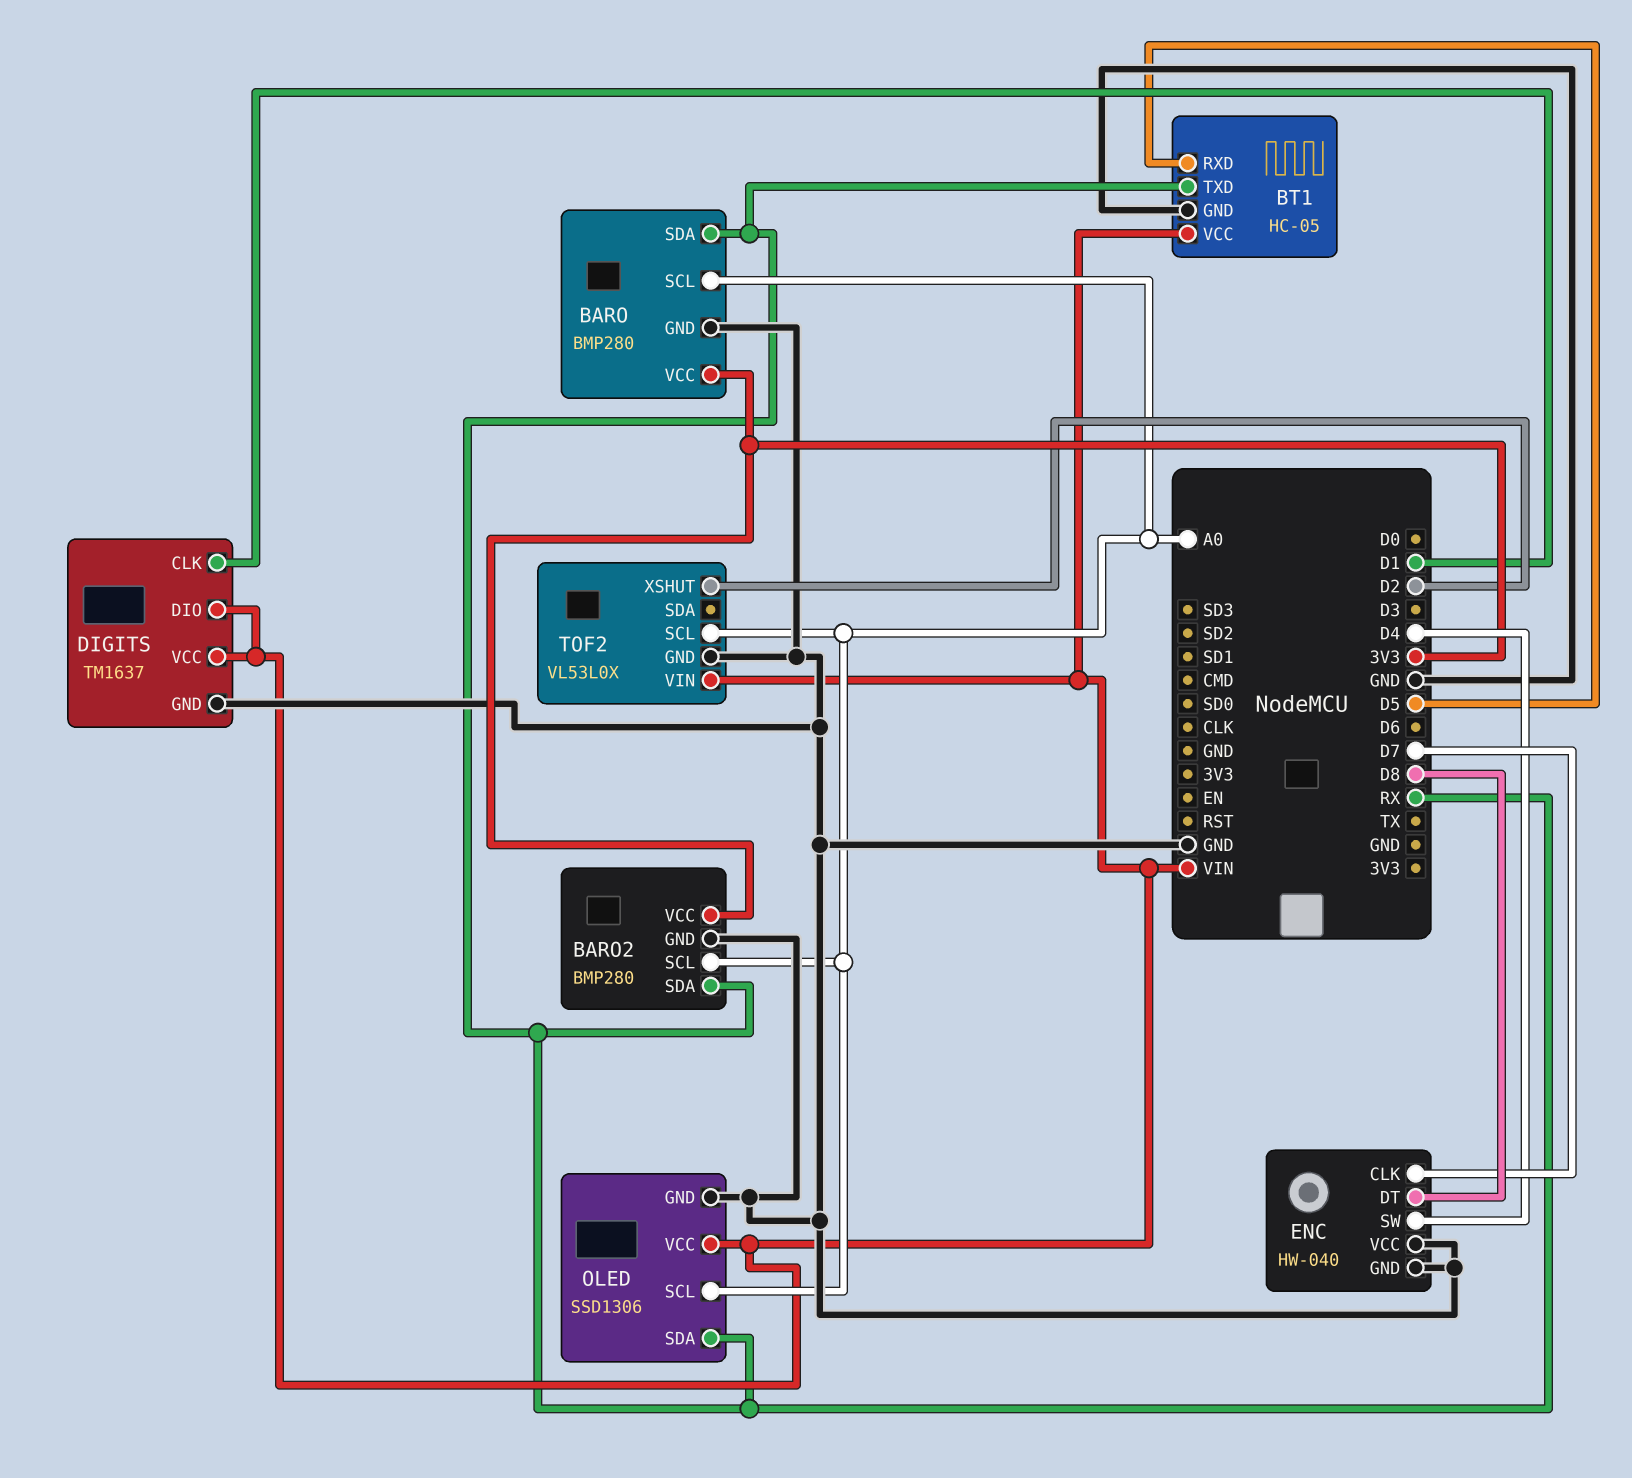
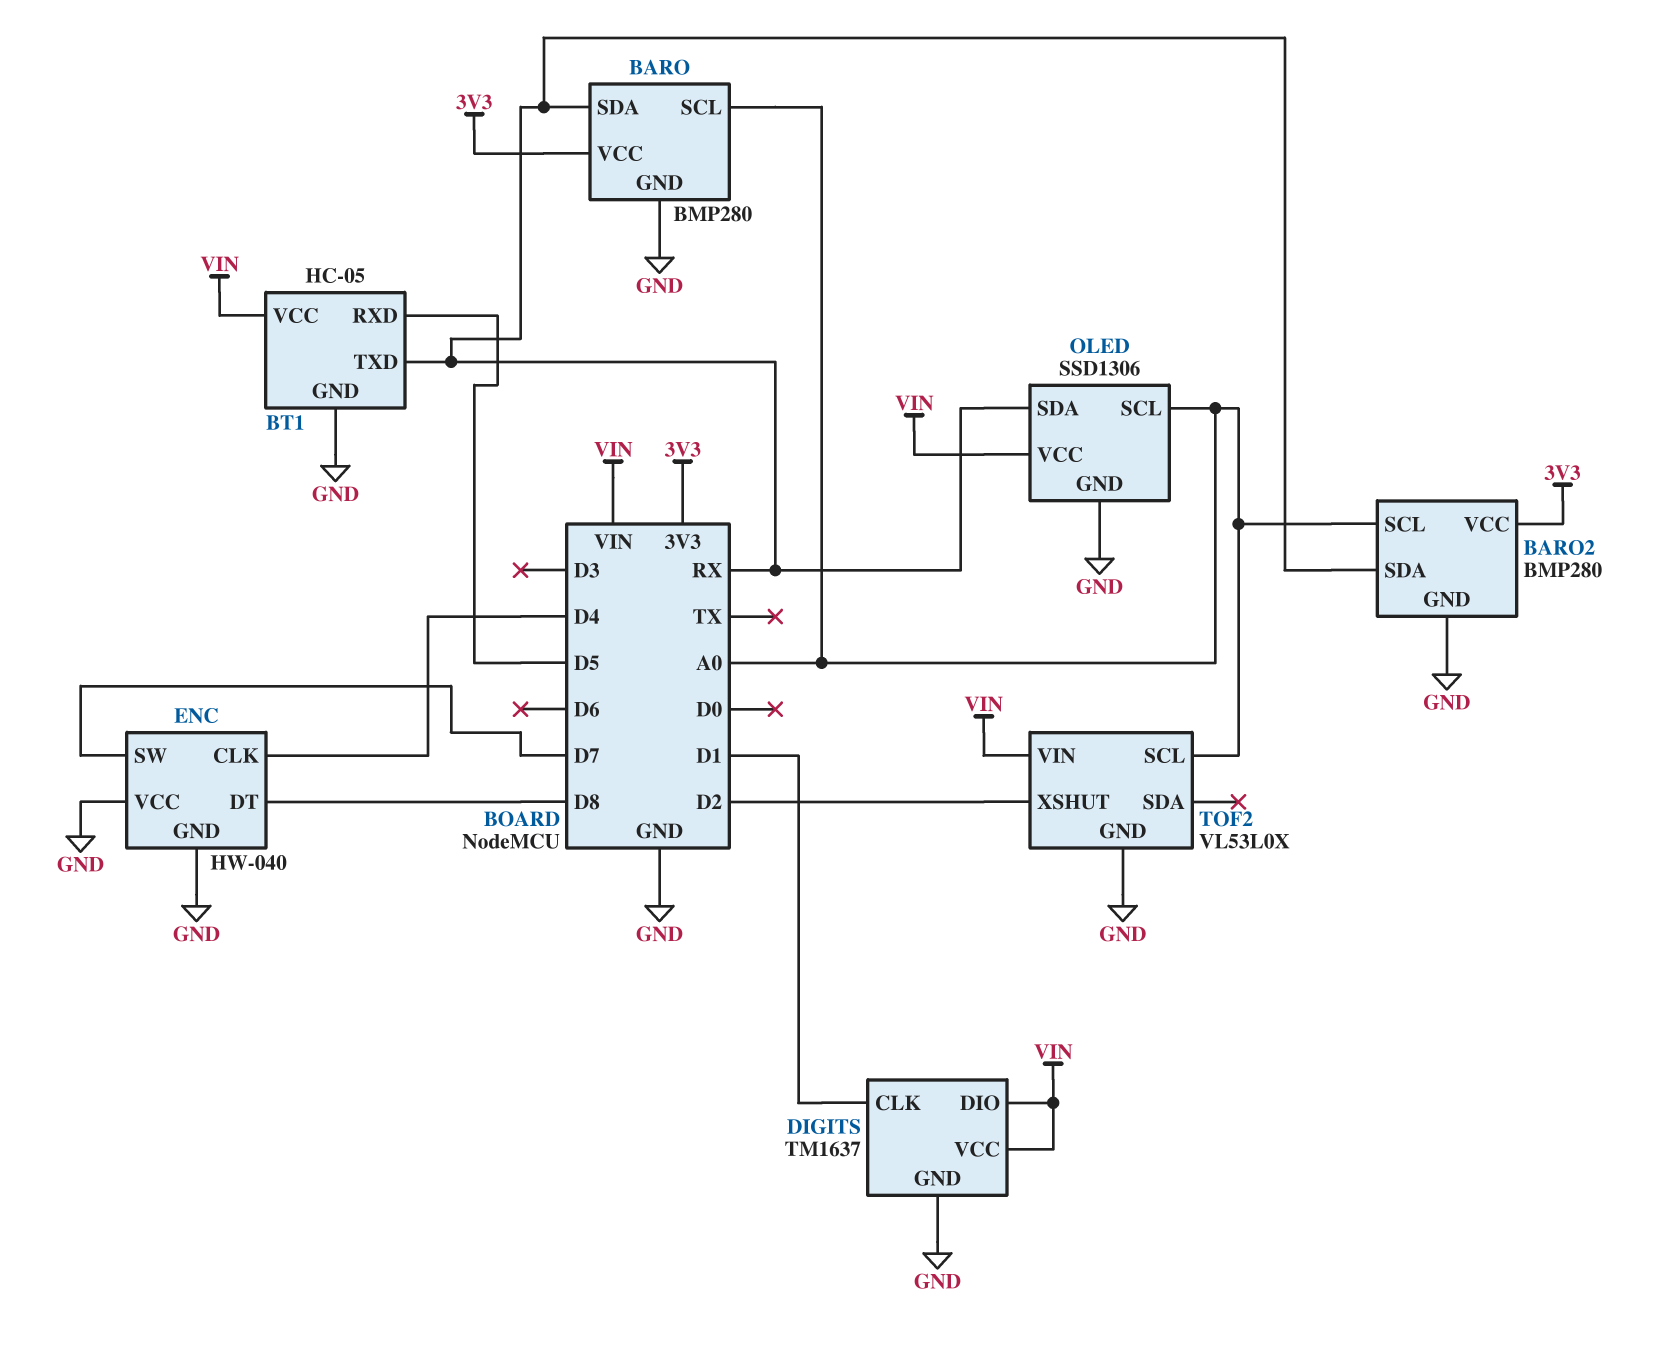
ENC pin CLK: D7 -> D4
ENC pin SW: D4 -> D7

